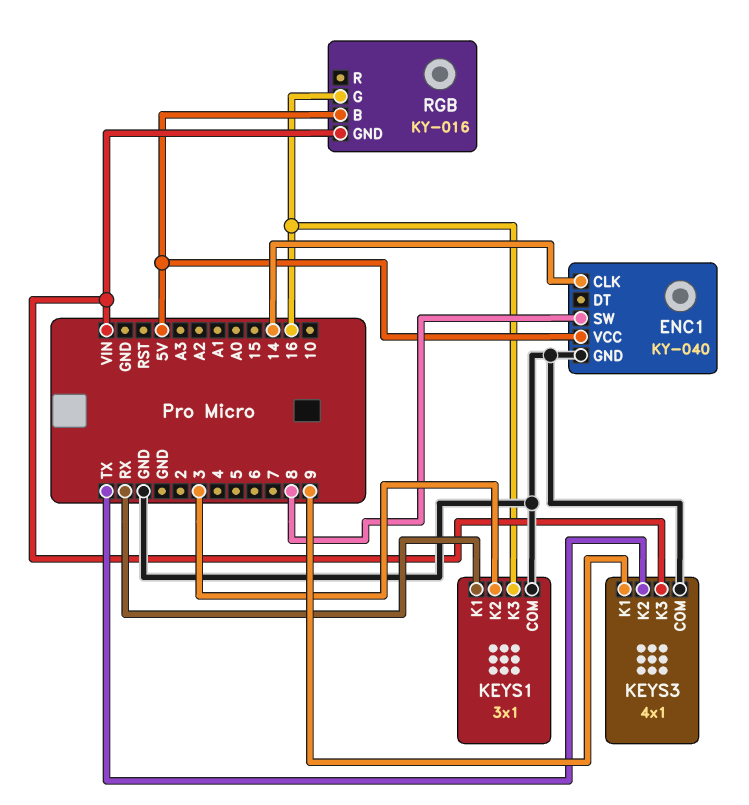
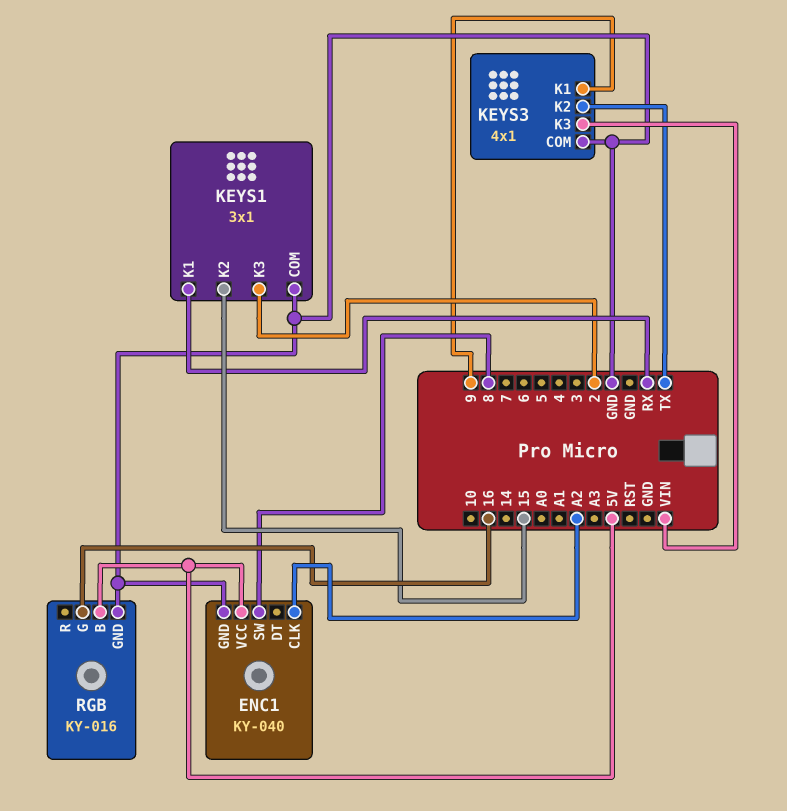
ENC1 pin CLK: 14 -> A2
KEYS1 pin K2: 3 -> 15
KEYS1 pin K3: 16 -> 2
RGB pin GND: VIN -> GND

